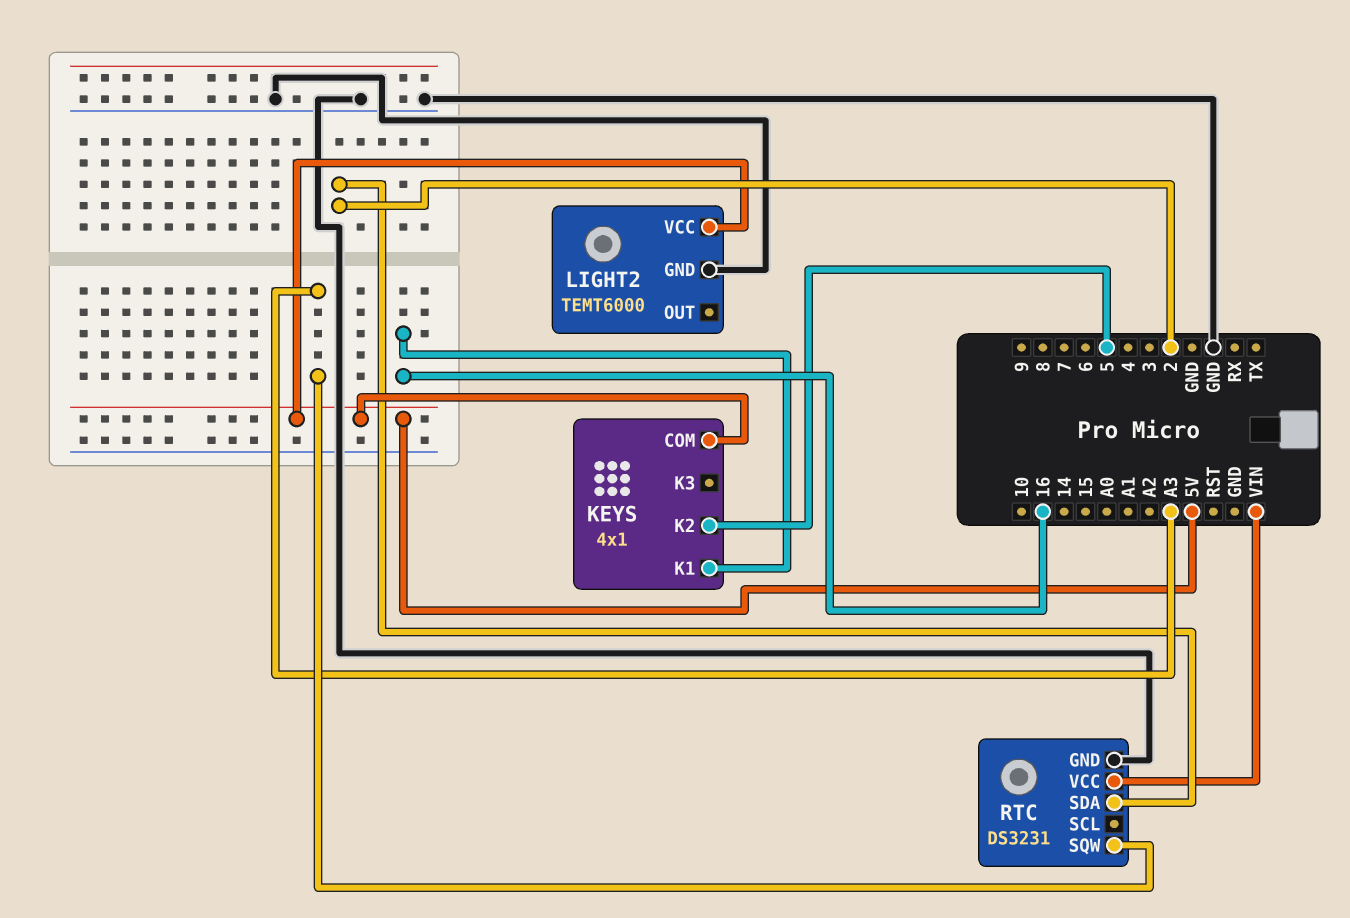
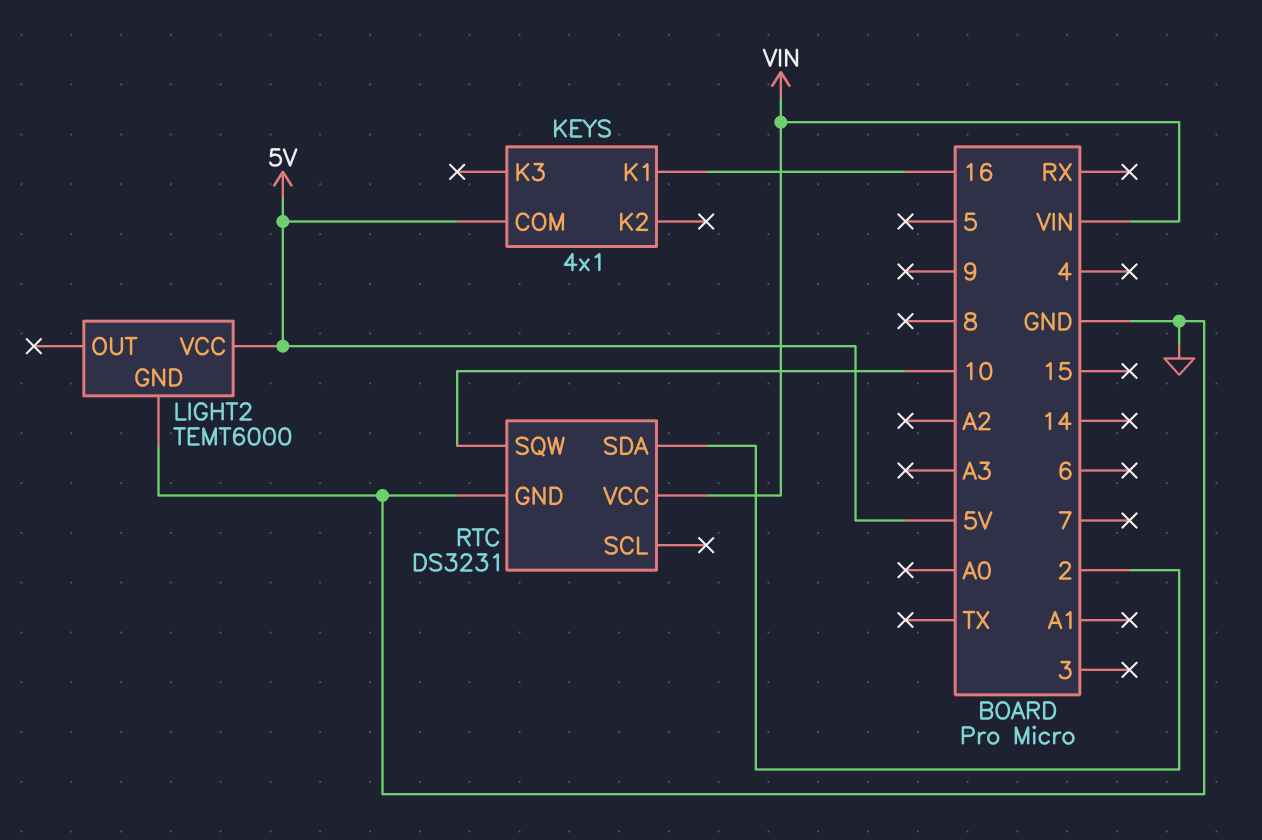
KEYS pin K2: 5 -> none
RTC pin SQW: A3 -> 10

